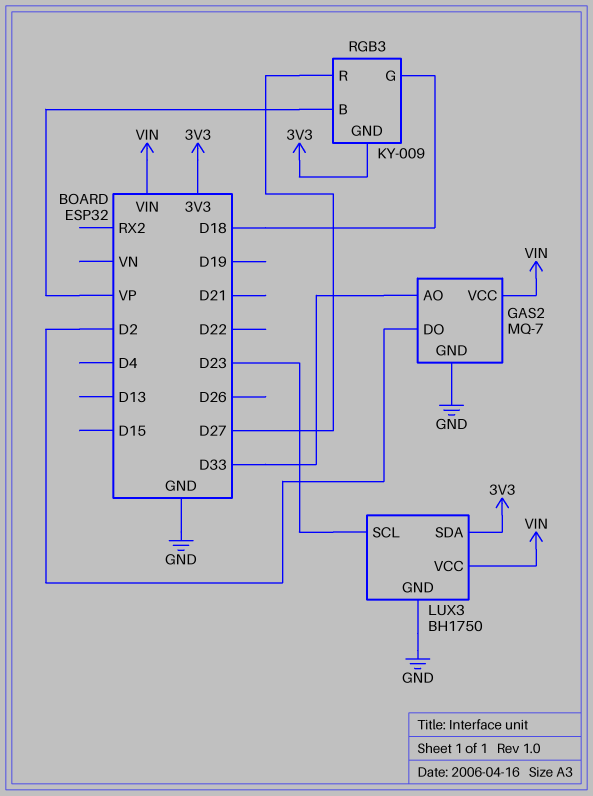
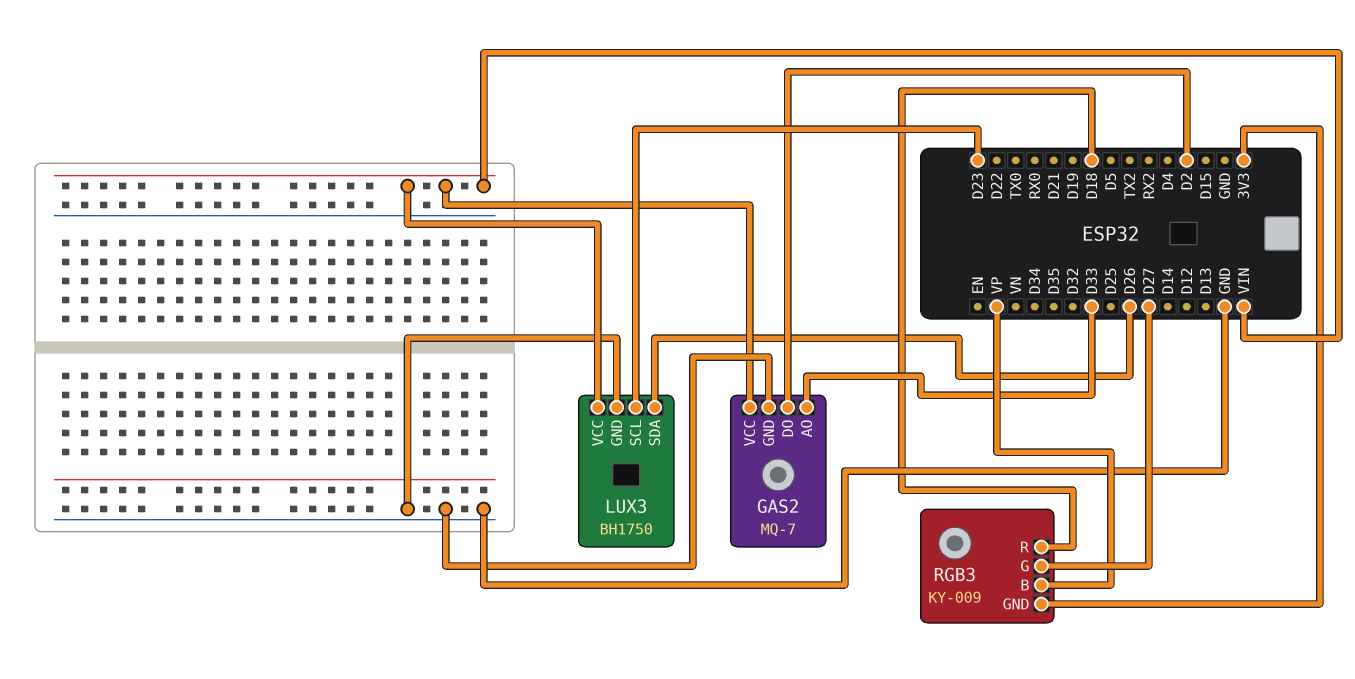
LUX3 pin SDA: 3V3 -> D26
RGB3 pin G: D18 -> D27
RGB3 pin R: D27 -> D18

